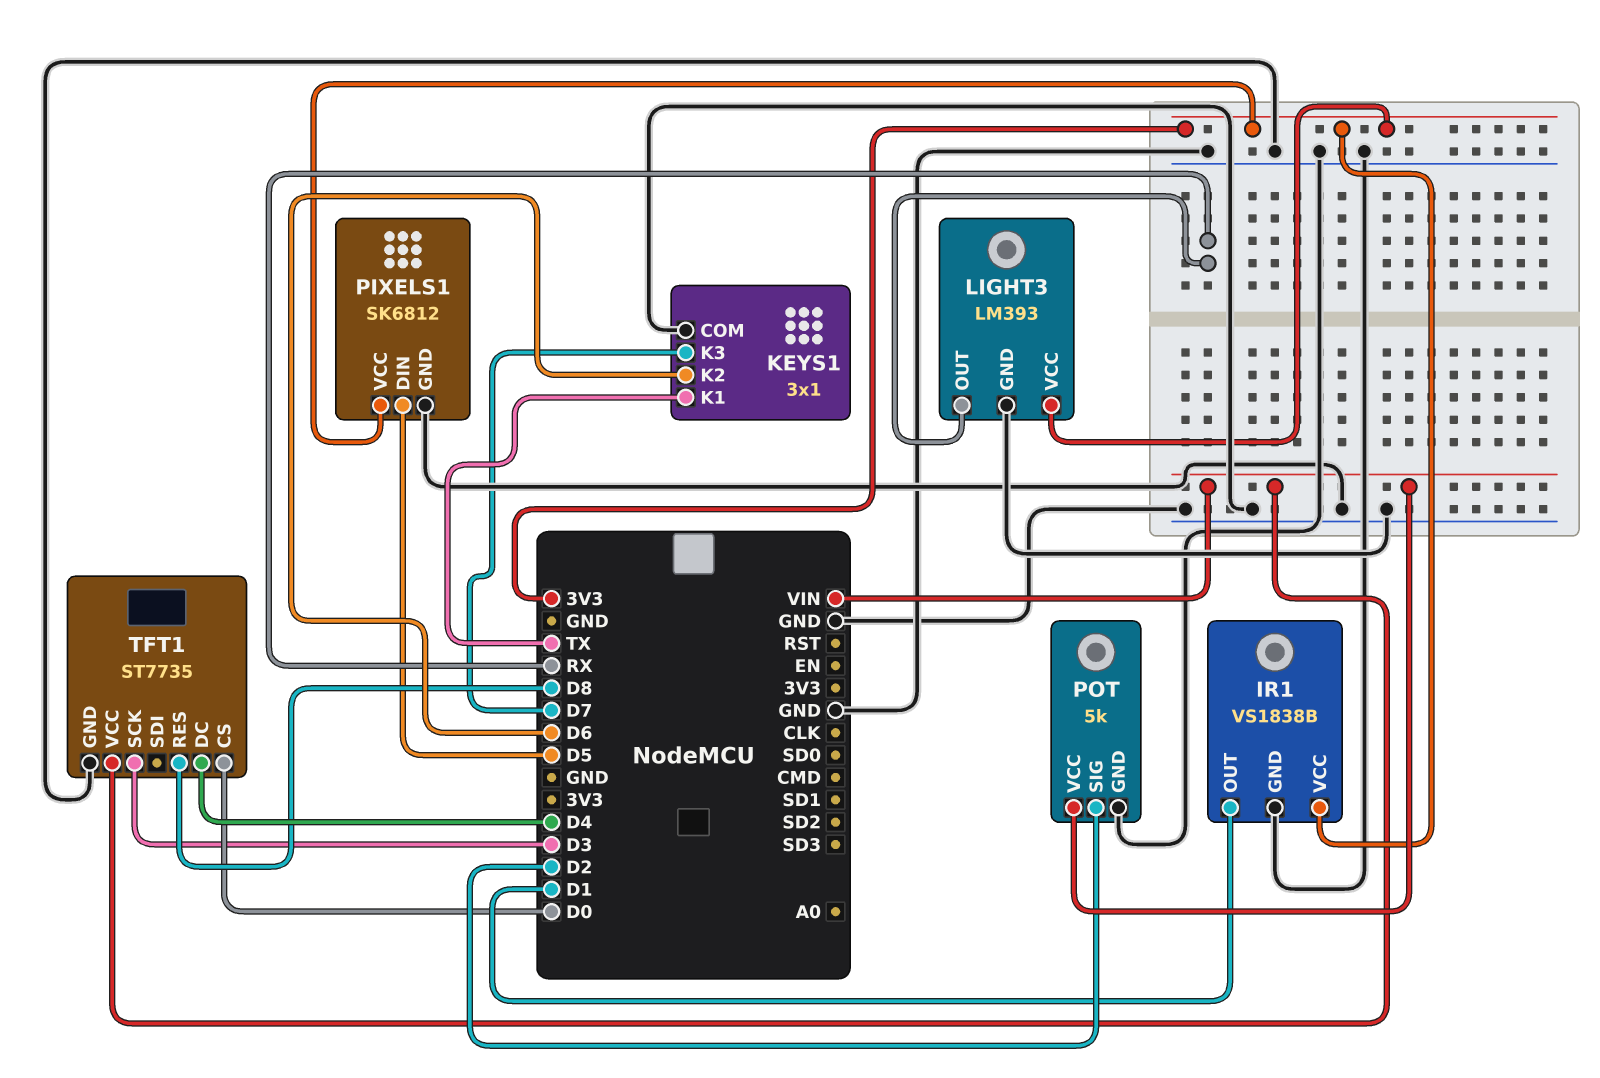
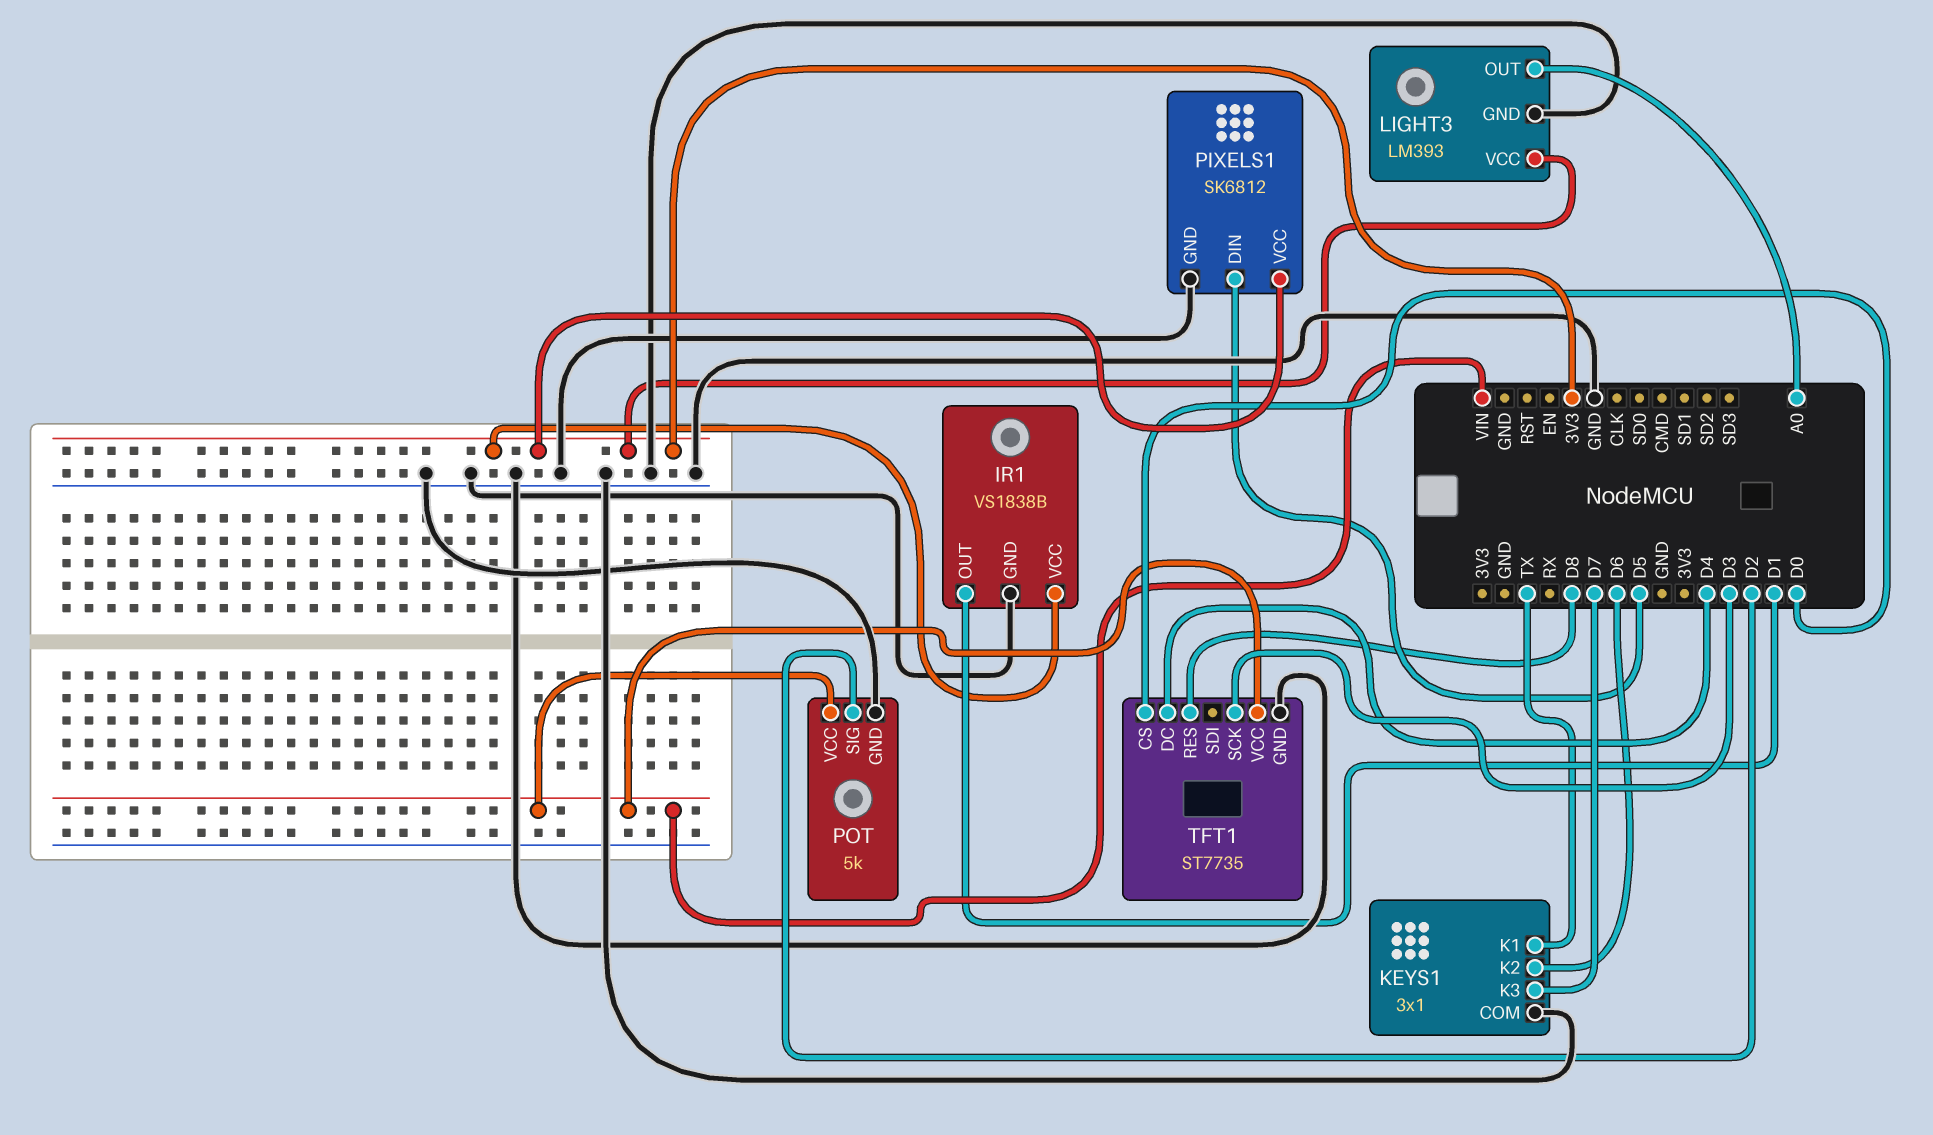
LIGHT3 pin OUT: RX -> A0

